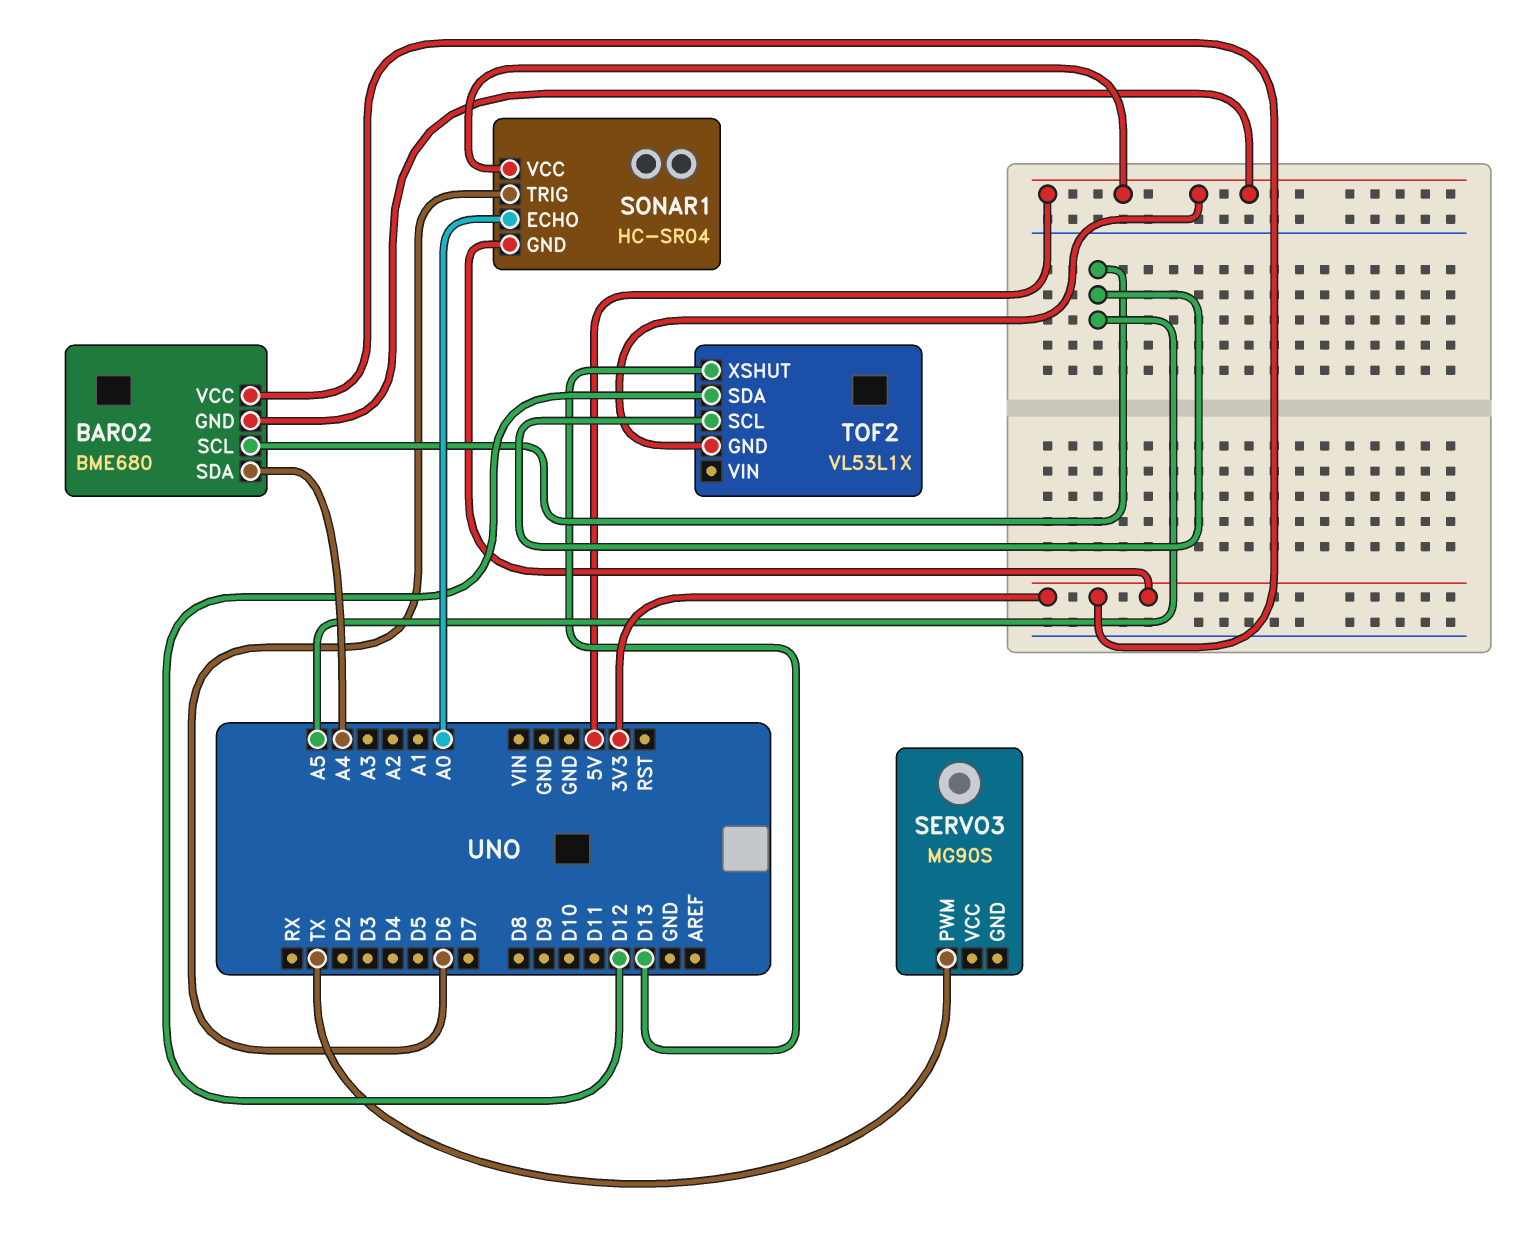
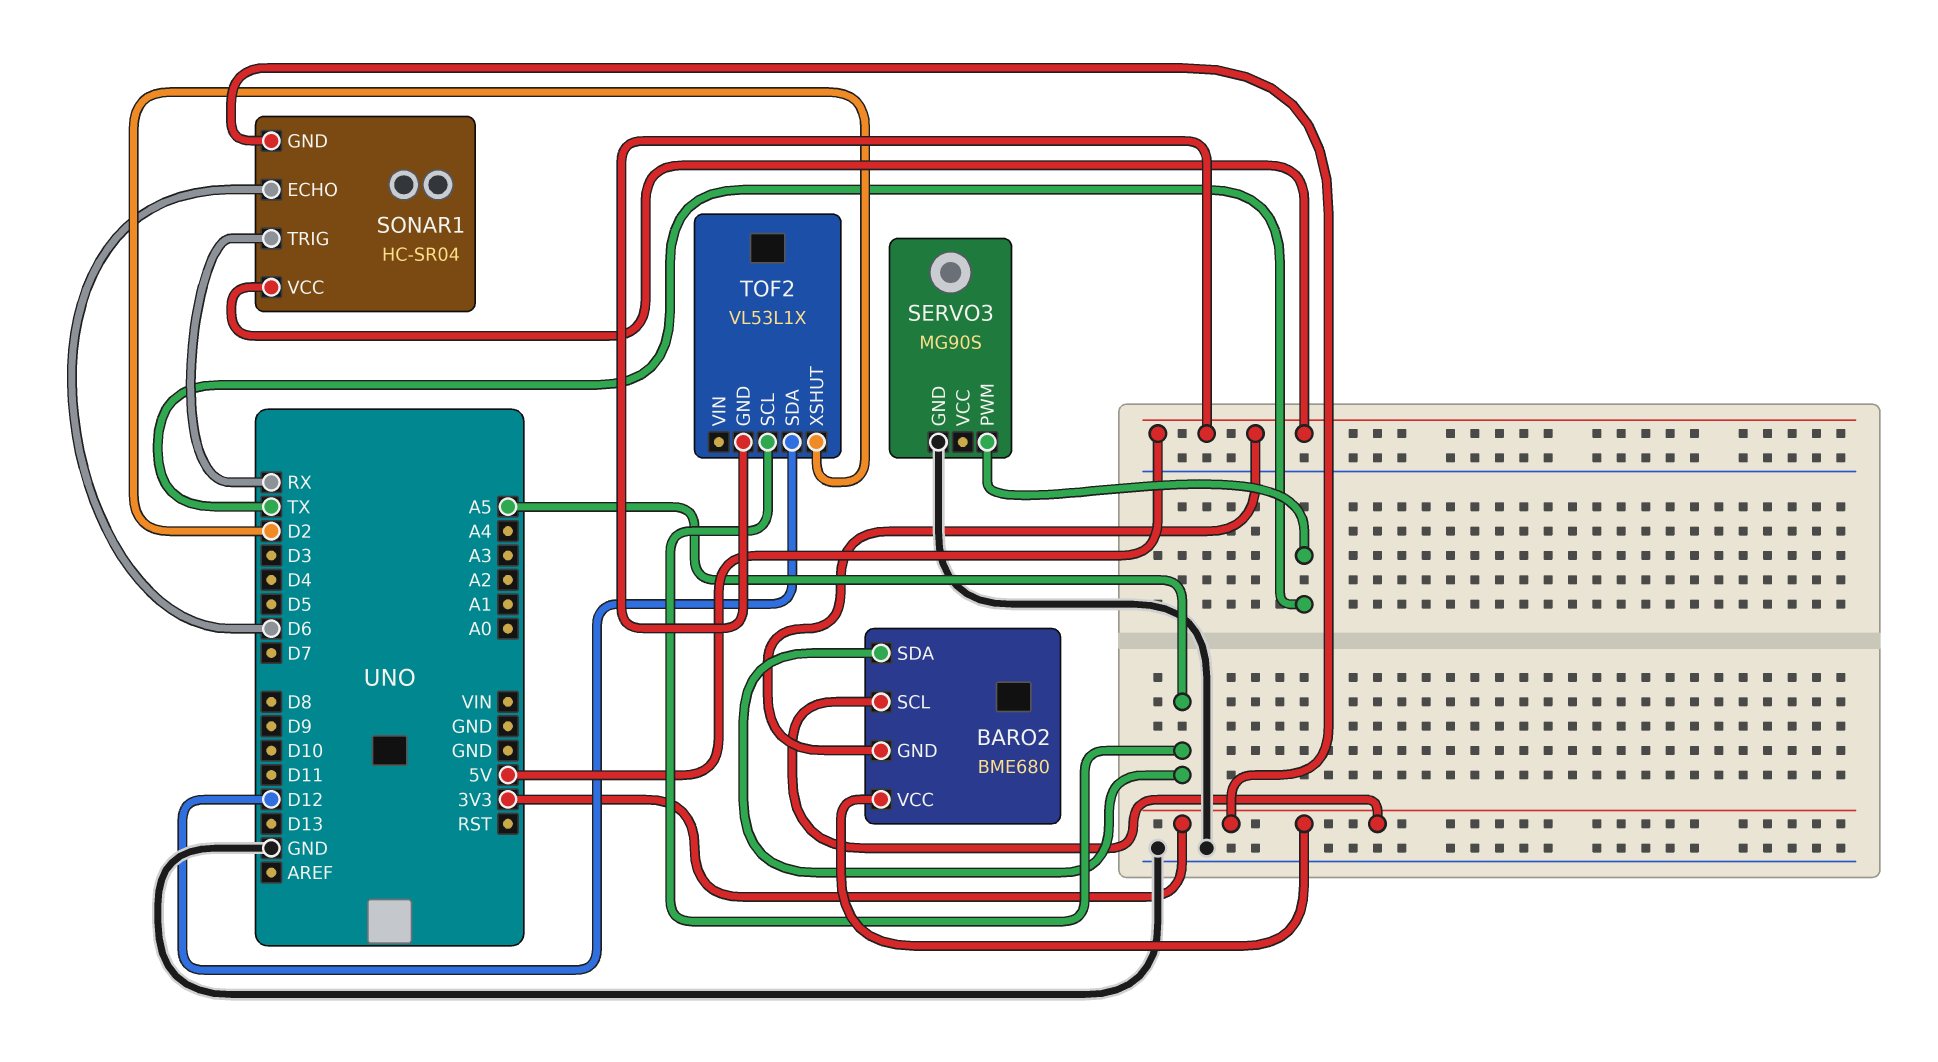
BARO2 pin SCL: A5 -> 3V3
BARO2 pin SDA: A4 -> A5
SERVO3 pin GND: none -> GND
SONAR1 pin ECHO: A0 -> D6
SONAR1 pin TRIG: D6 -> RX
TOF2 pin XSHUT: D13 -> D2

